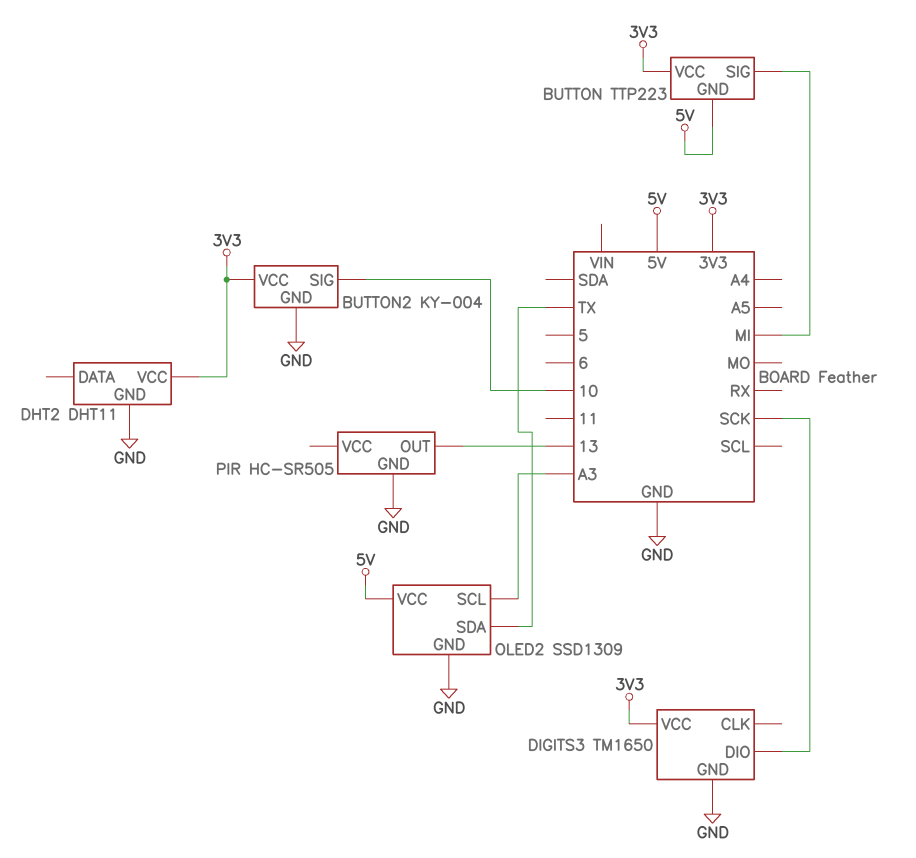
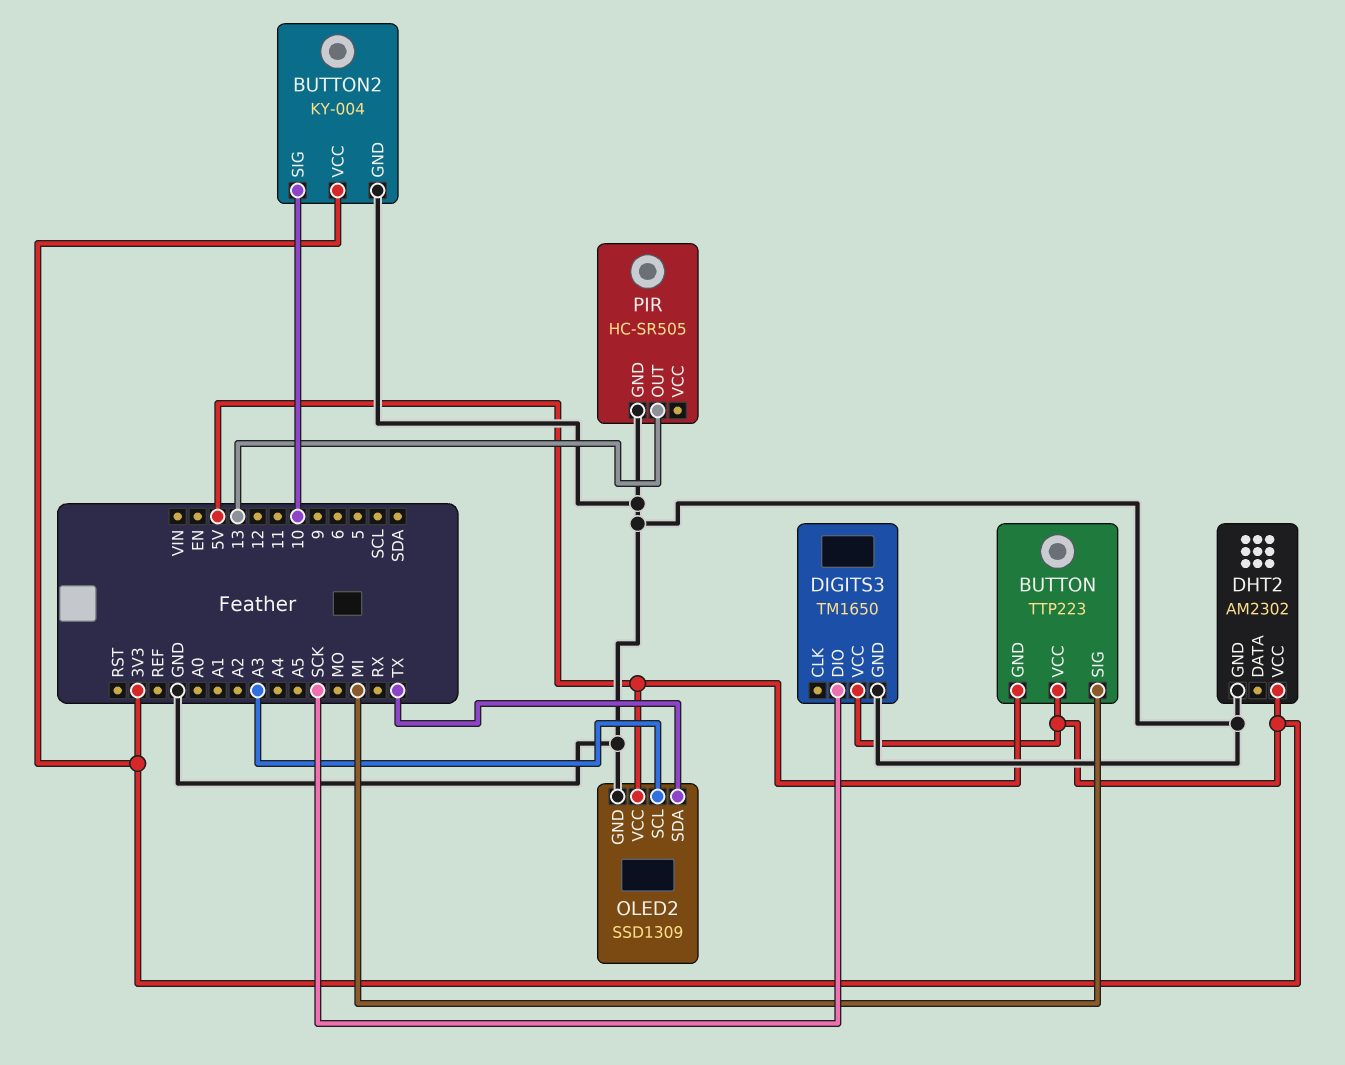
DHT2: DHT11 -> AM2302

